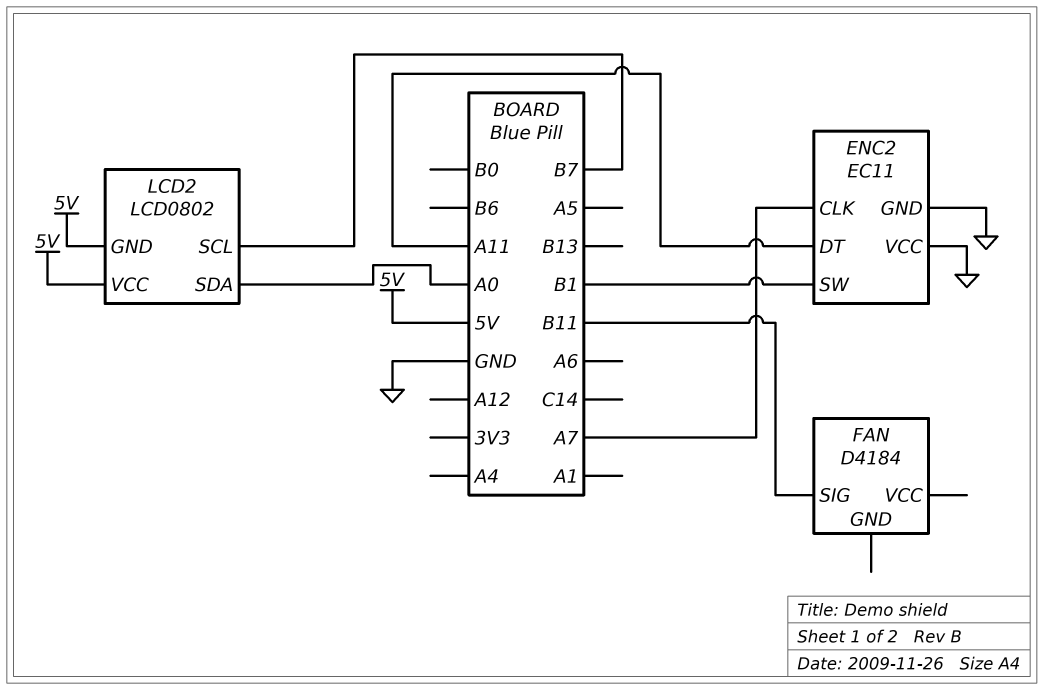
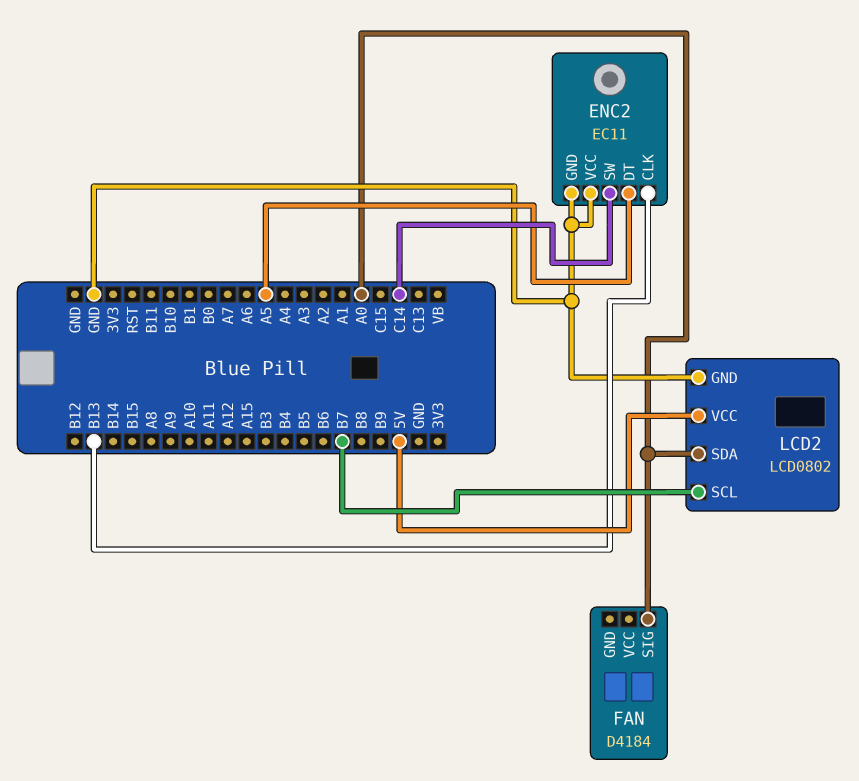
ENC2 pin CLK: A7 -> B13
ENC2 pin DT: A11 -> A5
ENC2 pin SW: B1 -> C14
FAN pin SIG: B11 -> A0
LCD2 pin GND: 5V -> GND

